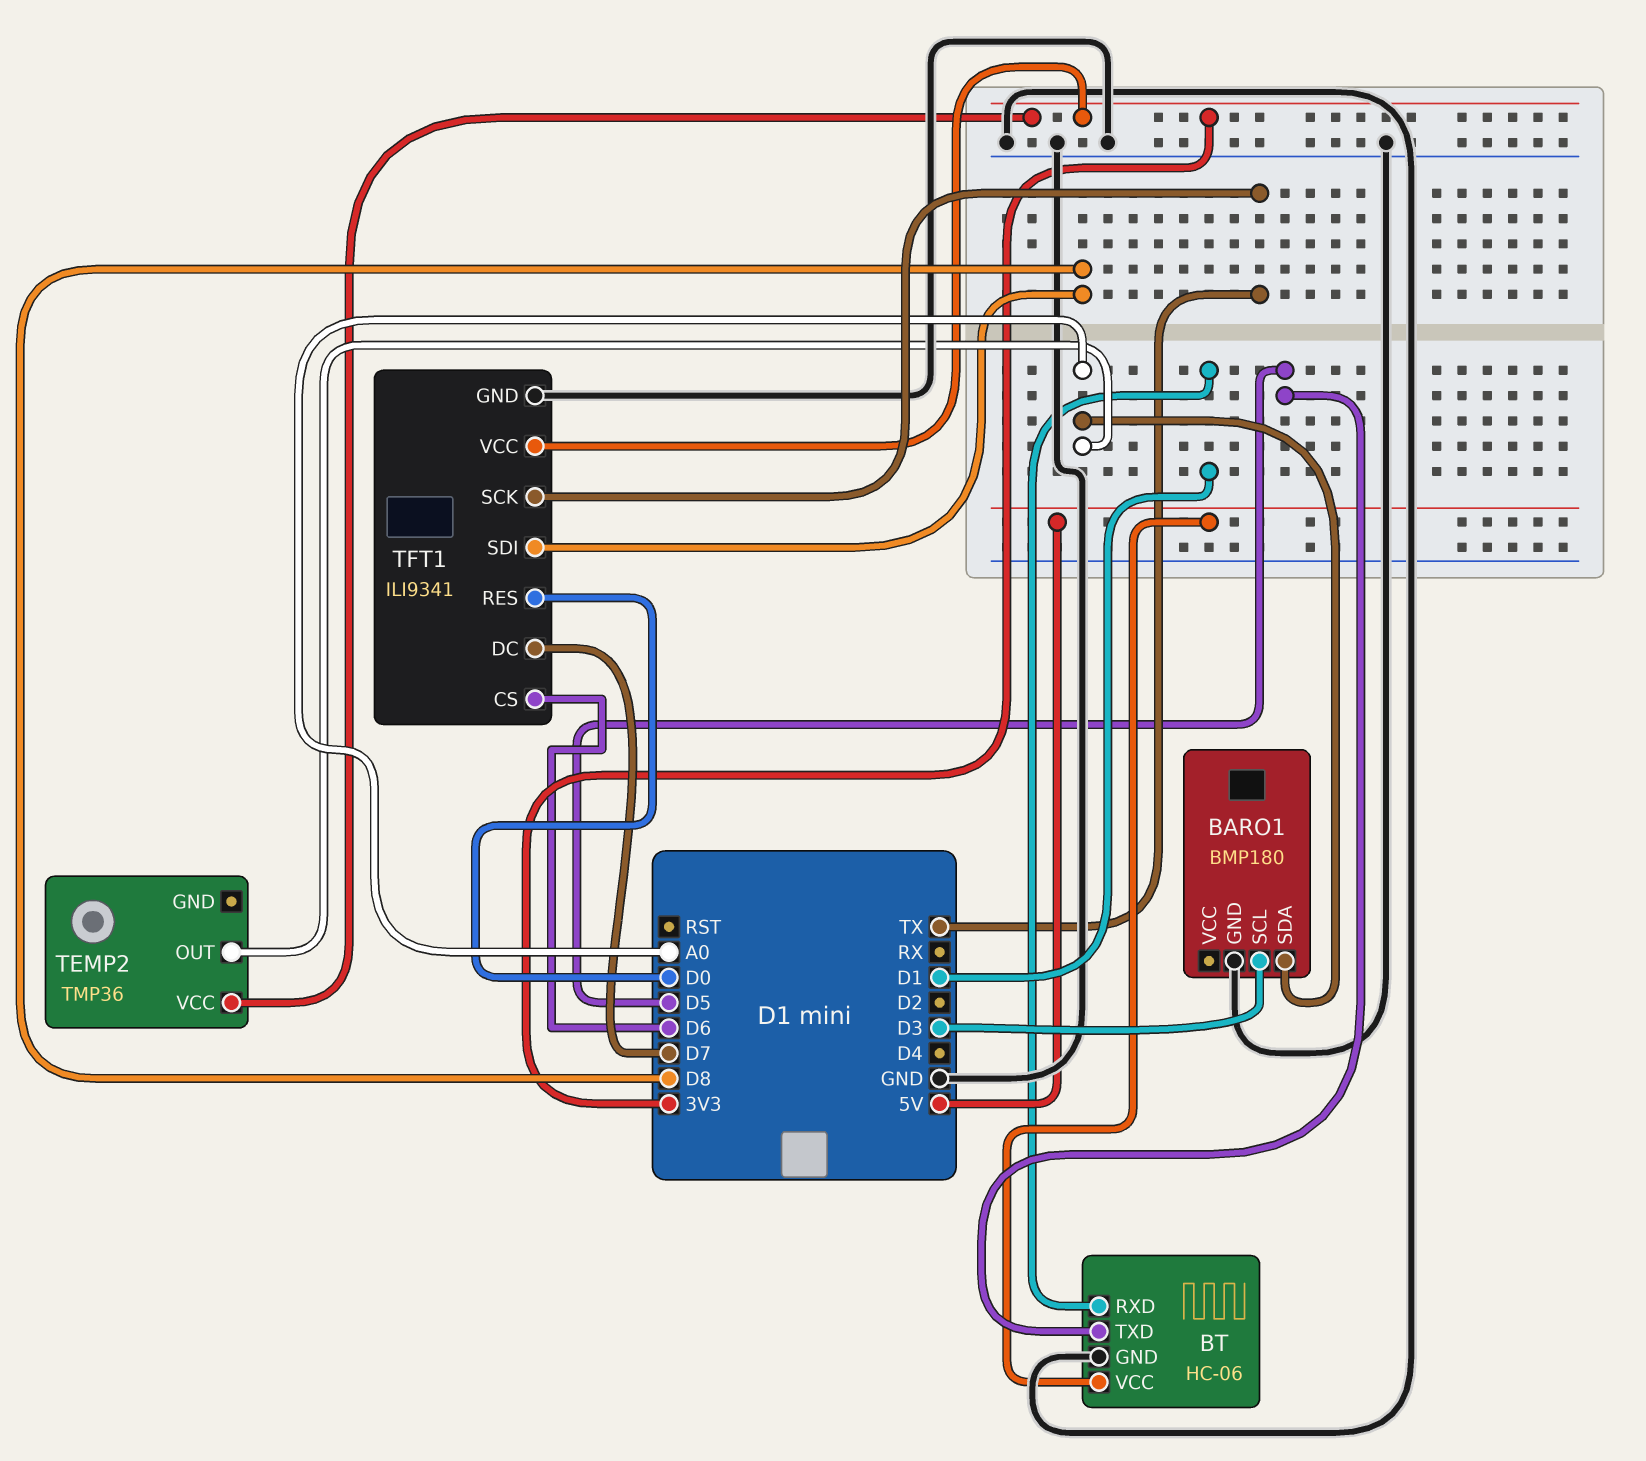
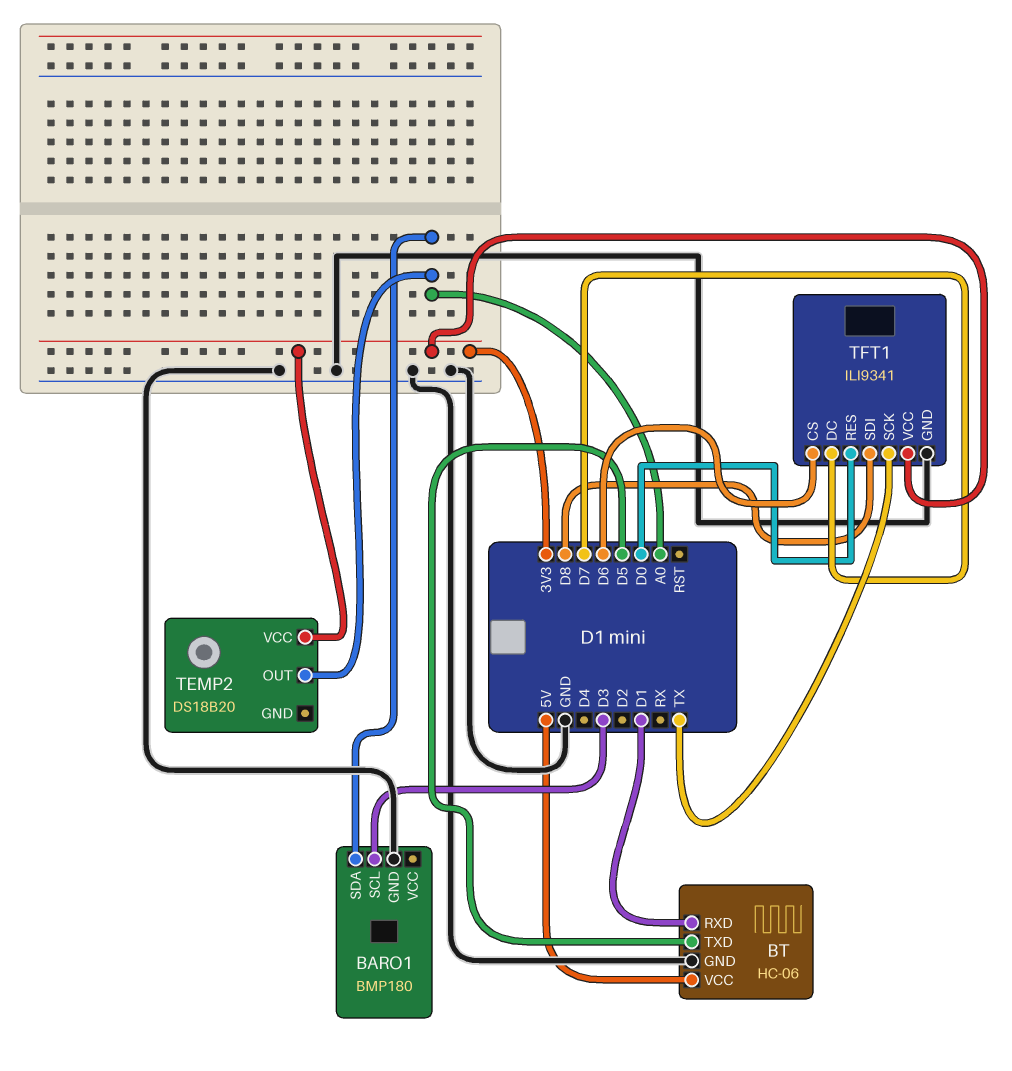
TEMP2: TMP36 -> DS18B20

